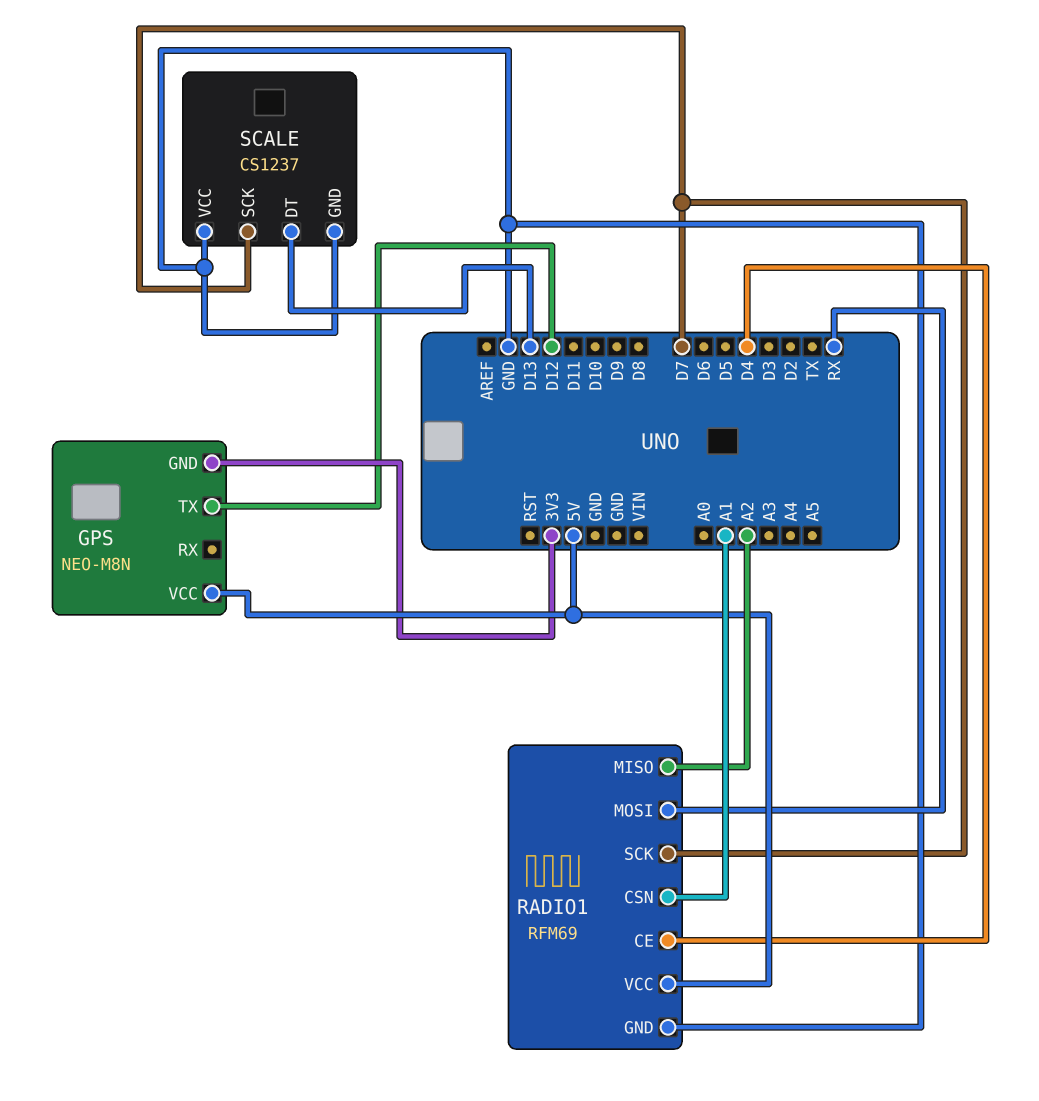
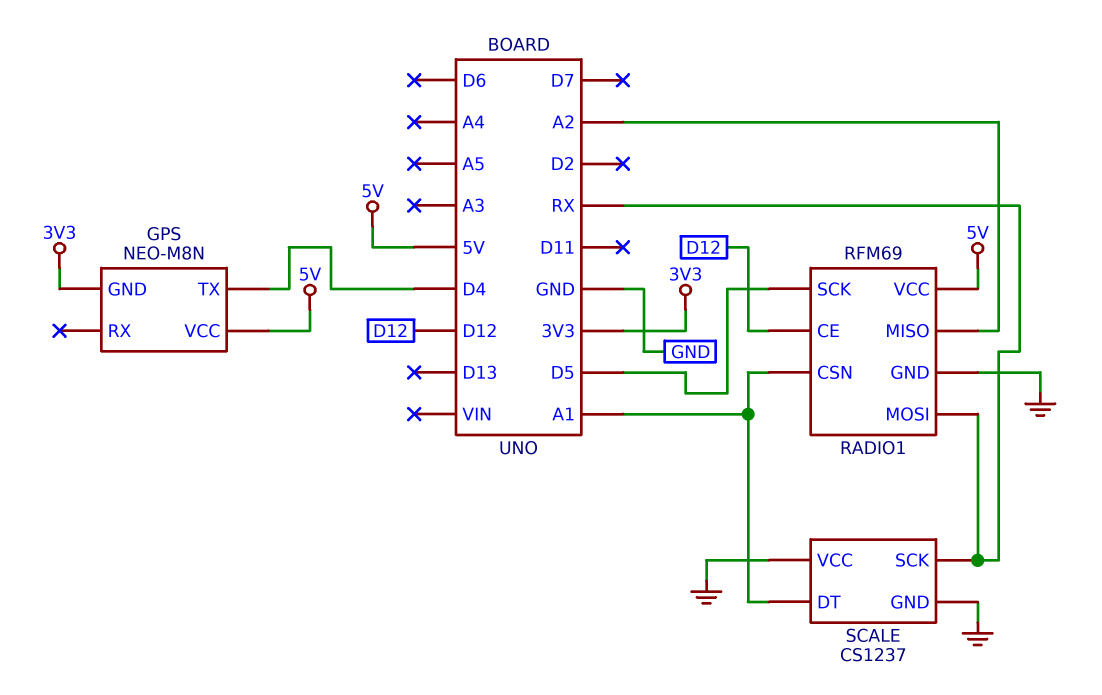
GPS pin TX: D12 -> D4
RADIO1 pin CE: D4 -> D12
RADIO1 pin SCK: D7 -> D5
SCALE pin DT: D13 -> A1
SCALE pin SCK: D7 -> RX

